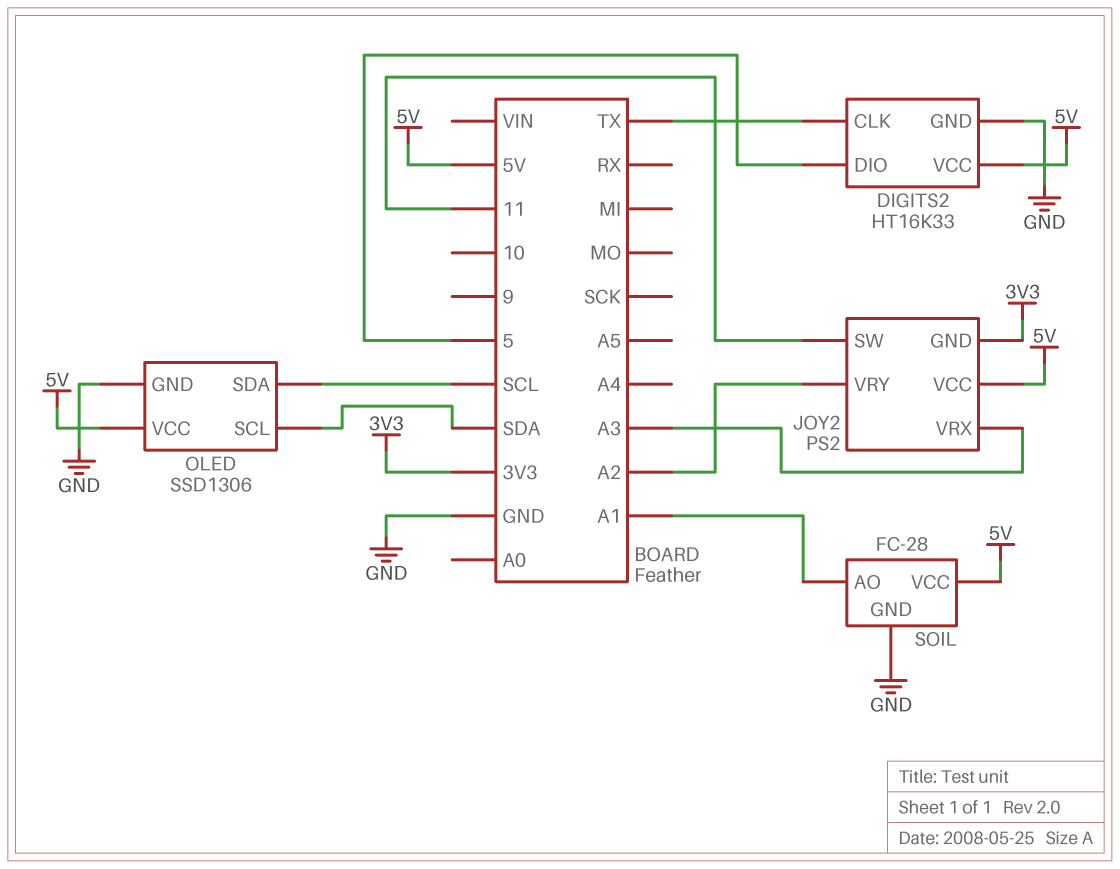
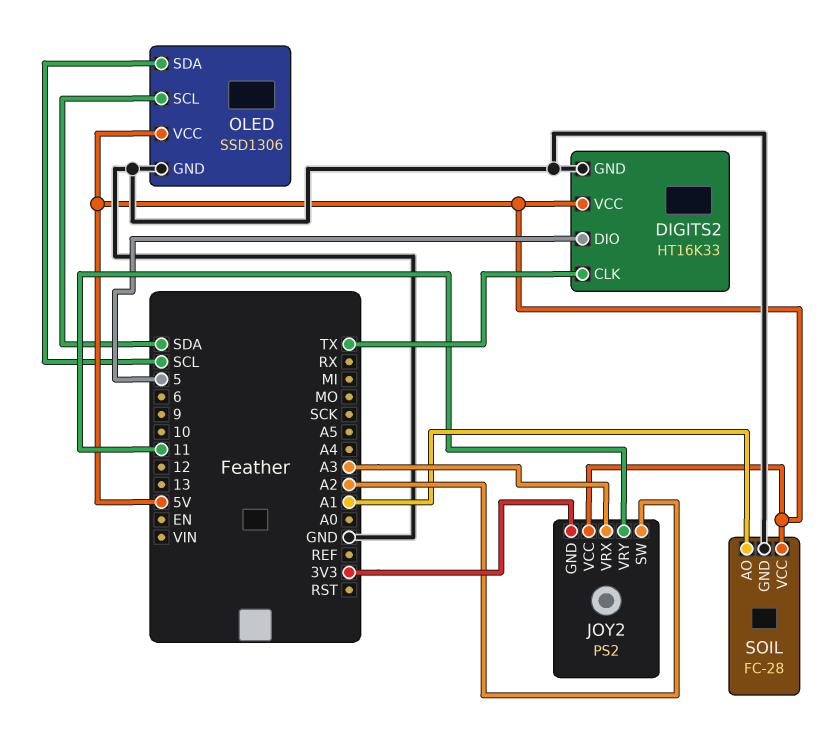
JOY2 pin SW: 11 -> A2
JOY2 pin VRY: A2 -> 11

